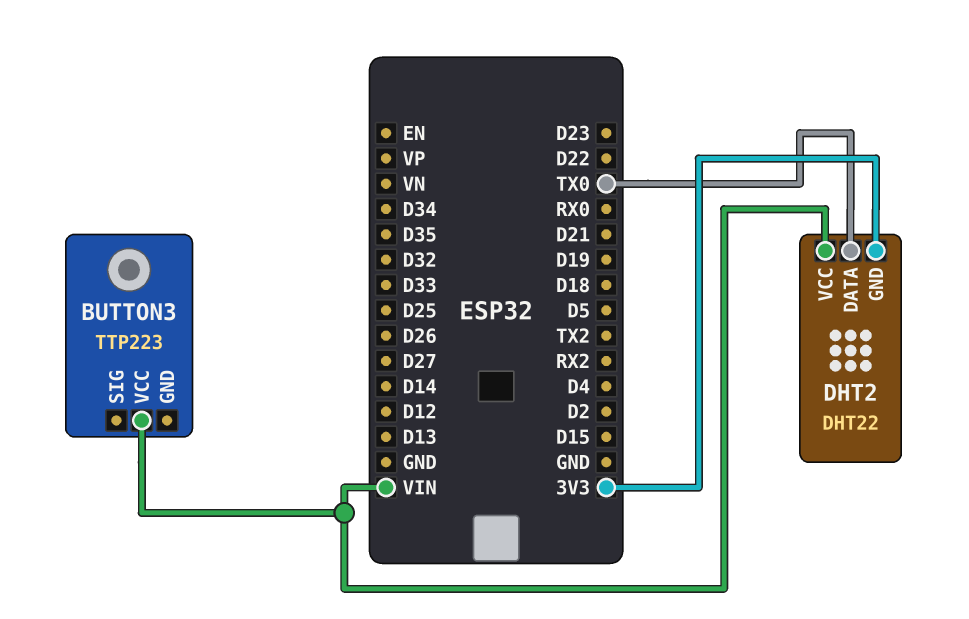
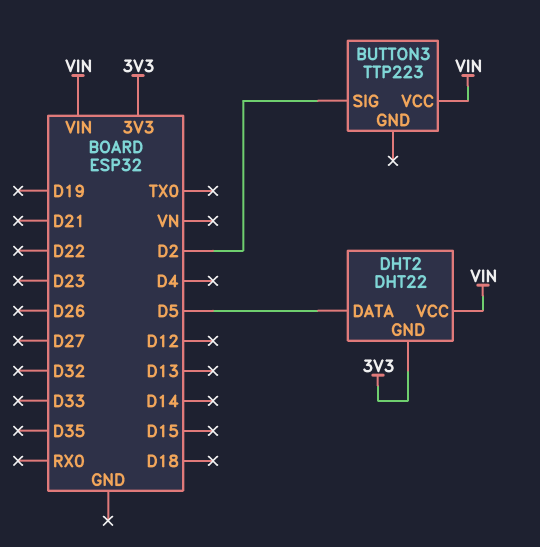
BUTTON3 pin SIG: none -> D2
DHT2 pin DATA: TX0 -> D5

